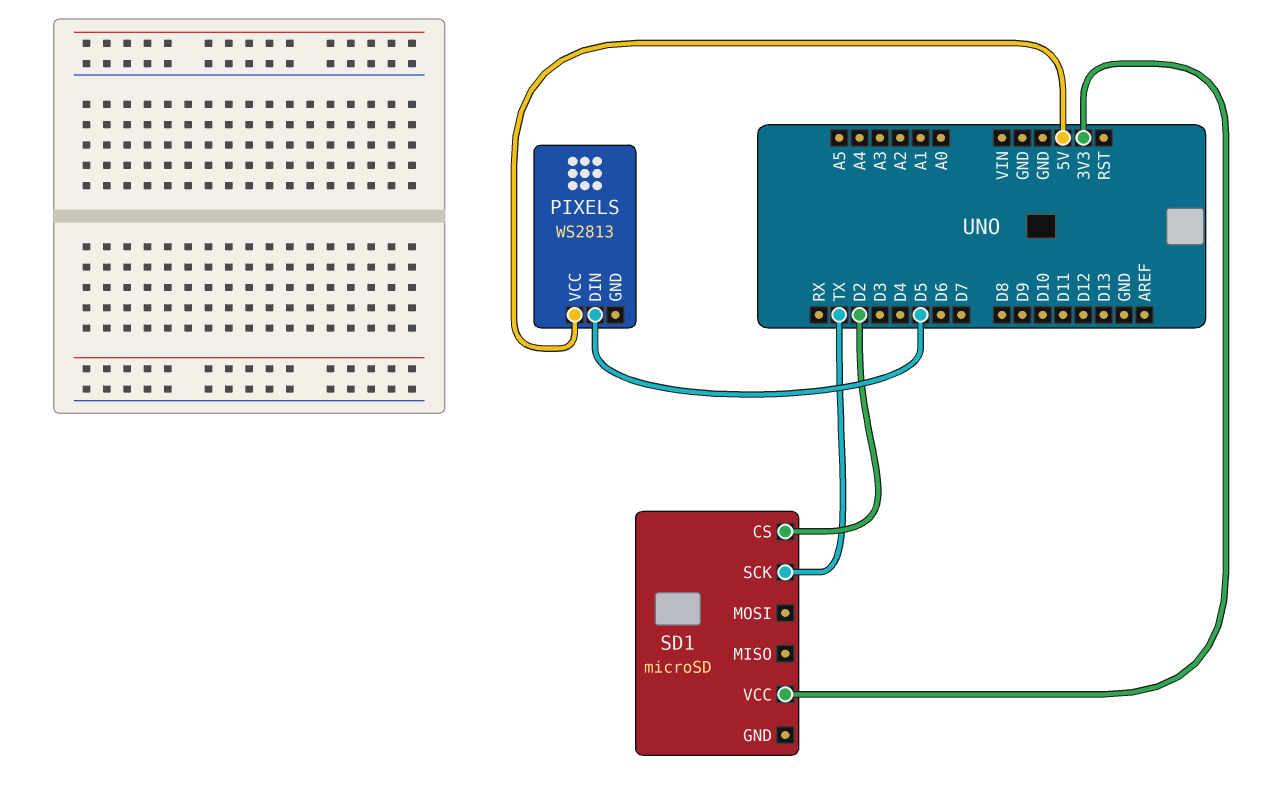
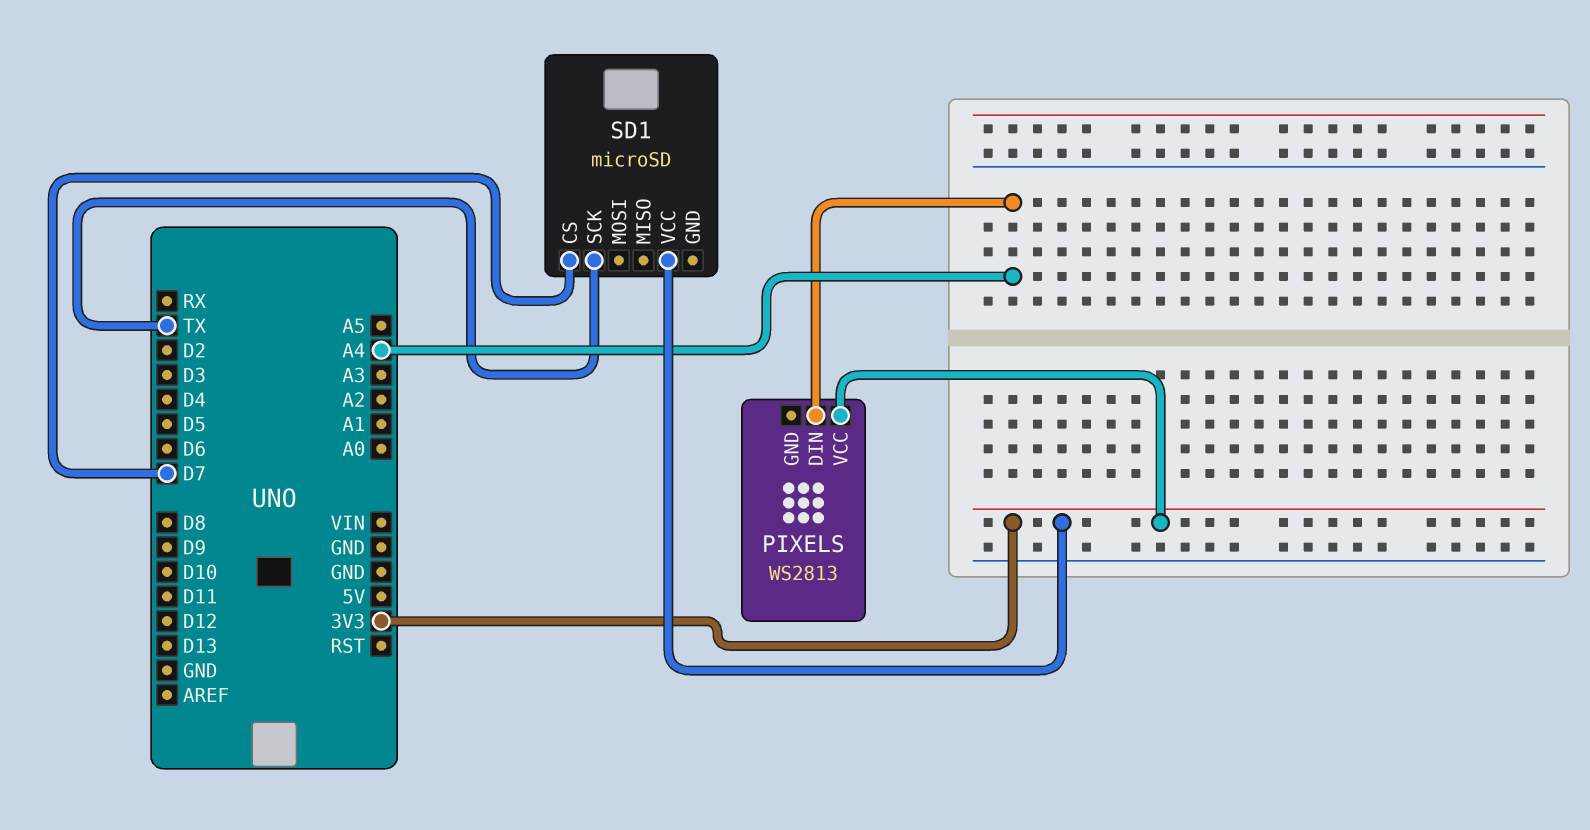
PIXELS pin DIN: D5 -> A4
PIXELS pin VCC: 5V -> 3V3
SD1 pin CS: D2 -> D7

